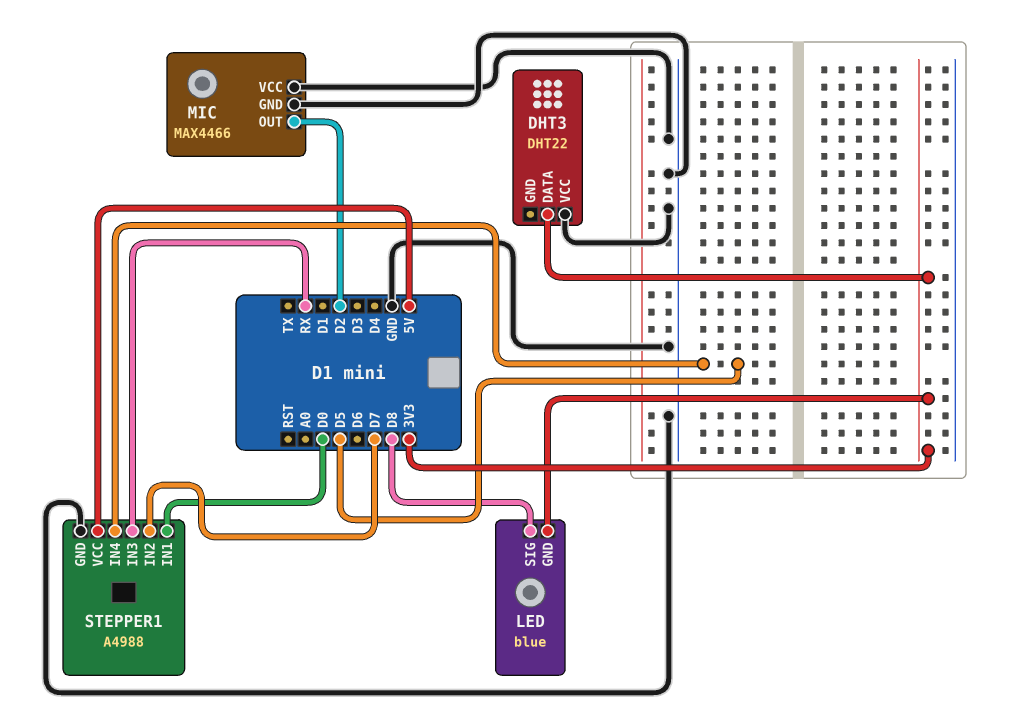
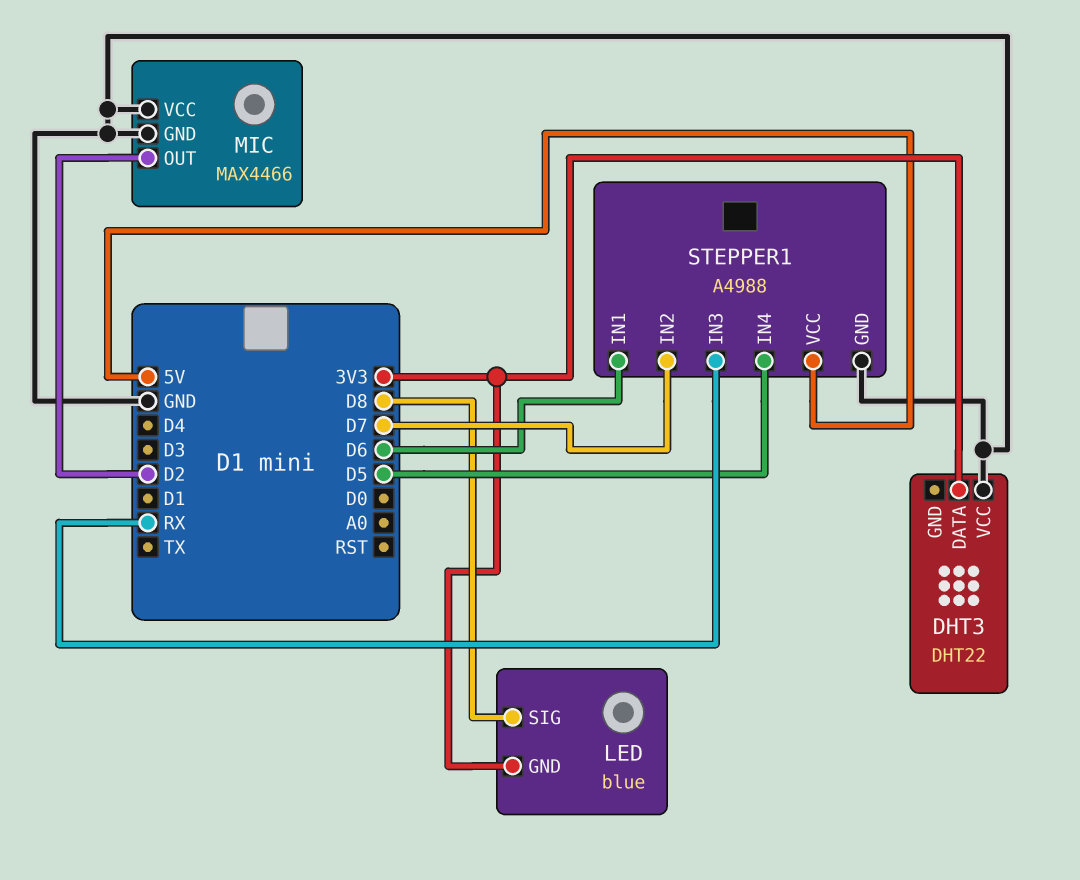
STEPPER1 pin IN1: D0 -> D6

